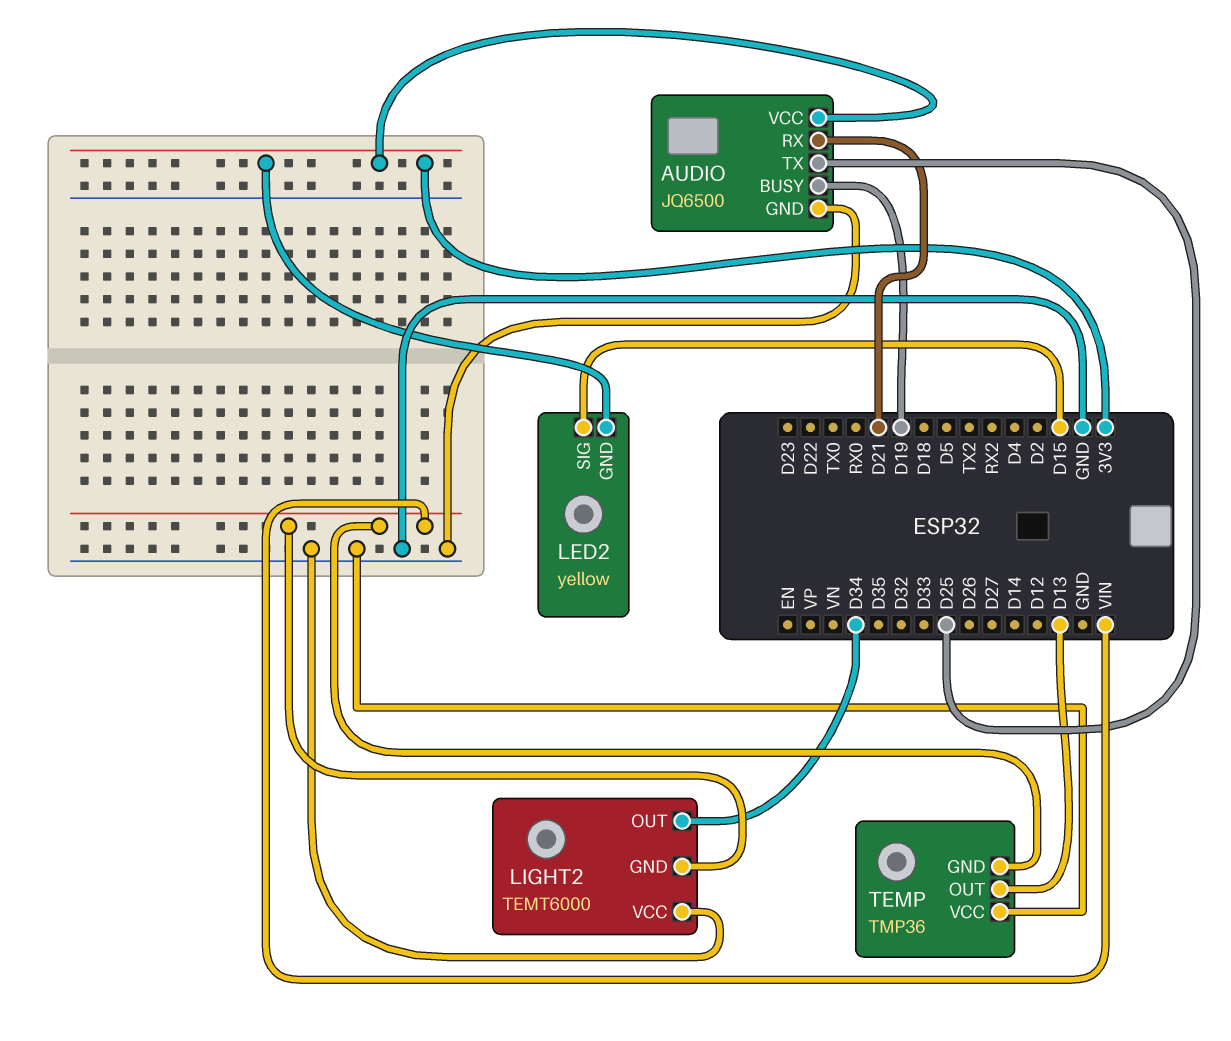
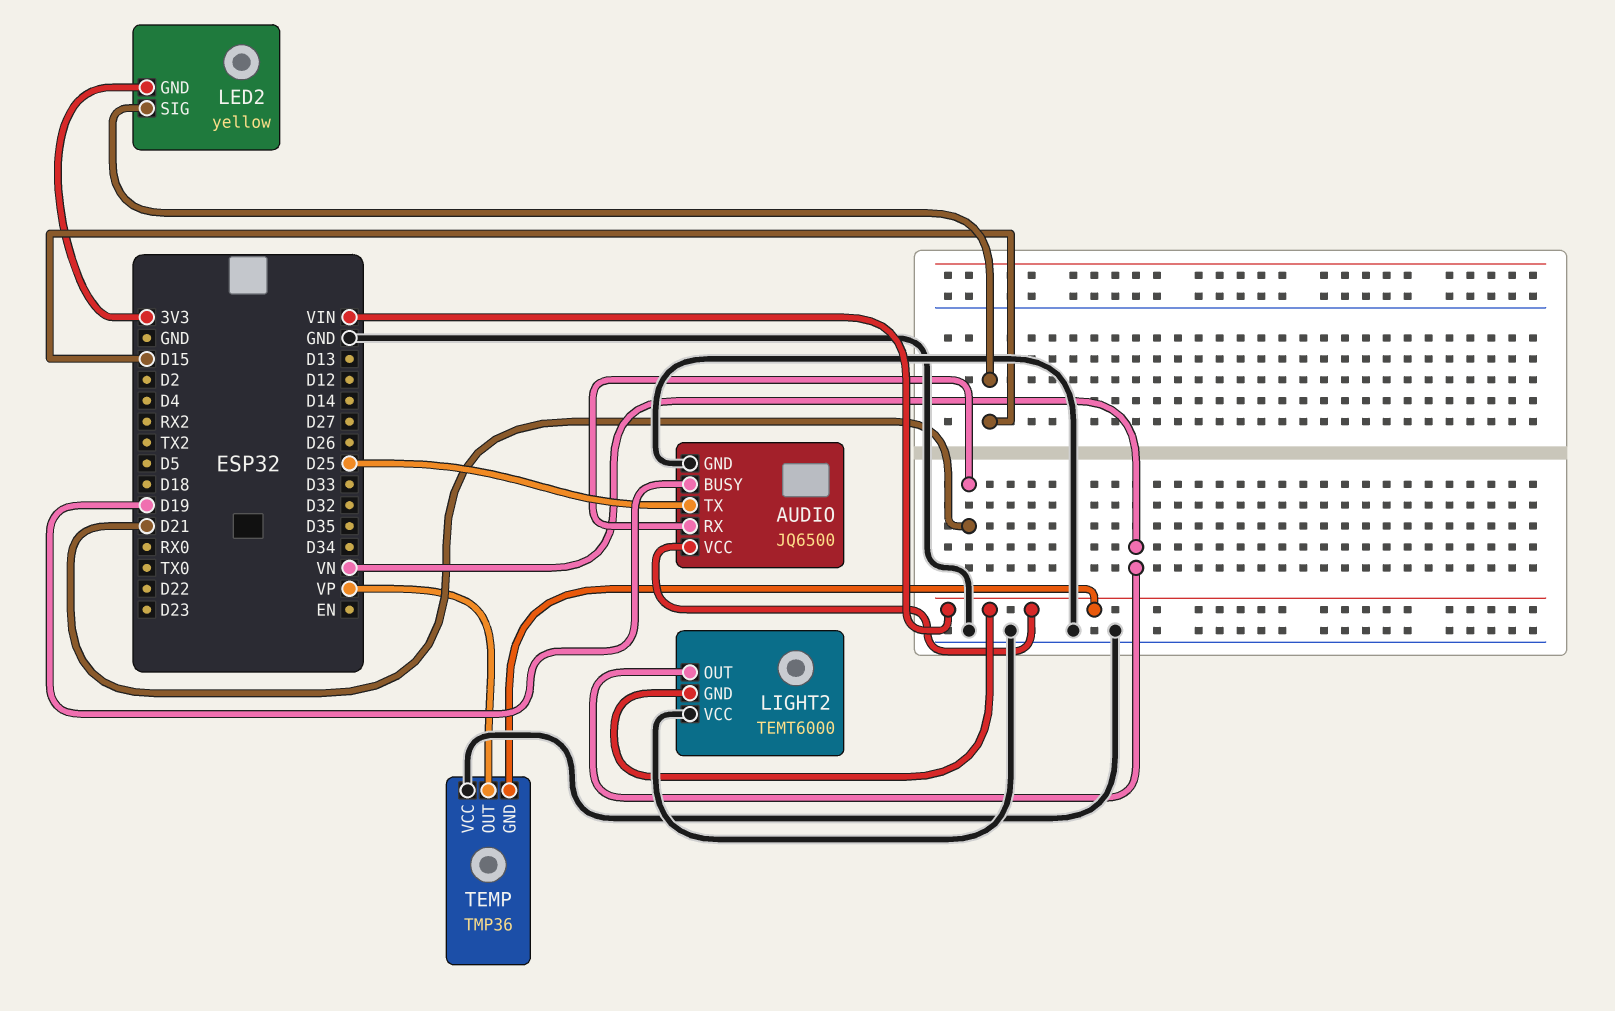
AUDIO pin VCC: 3V3 -> VIN
LIGHT2 pin OUT: D34 -> VN
TEMP pin OUT: D13 -> VP

